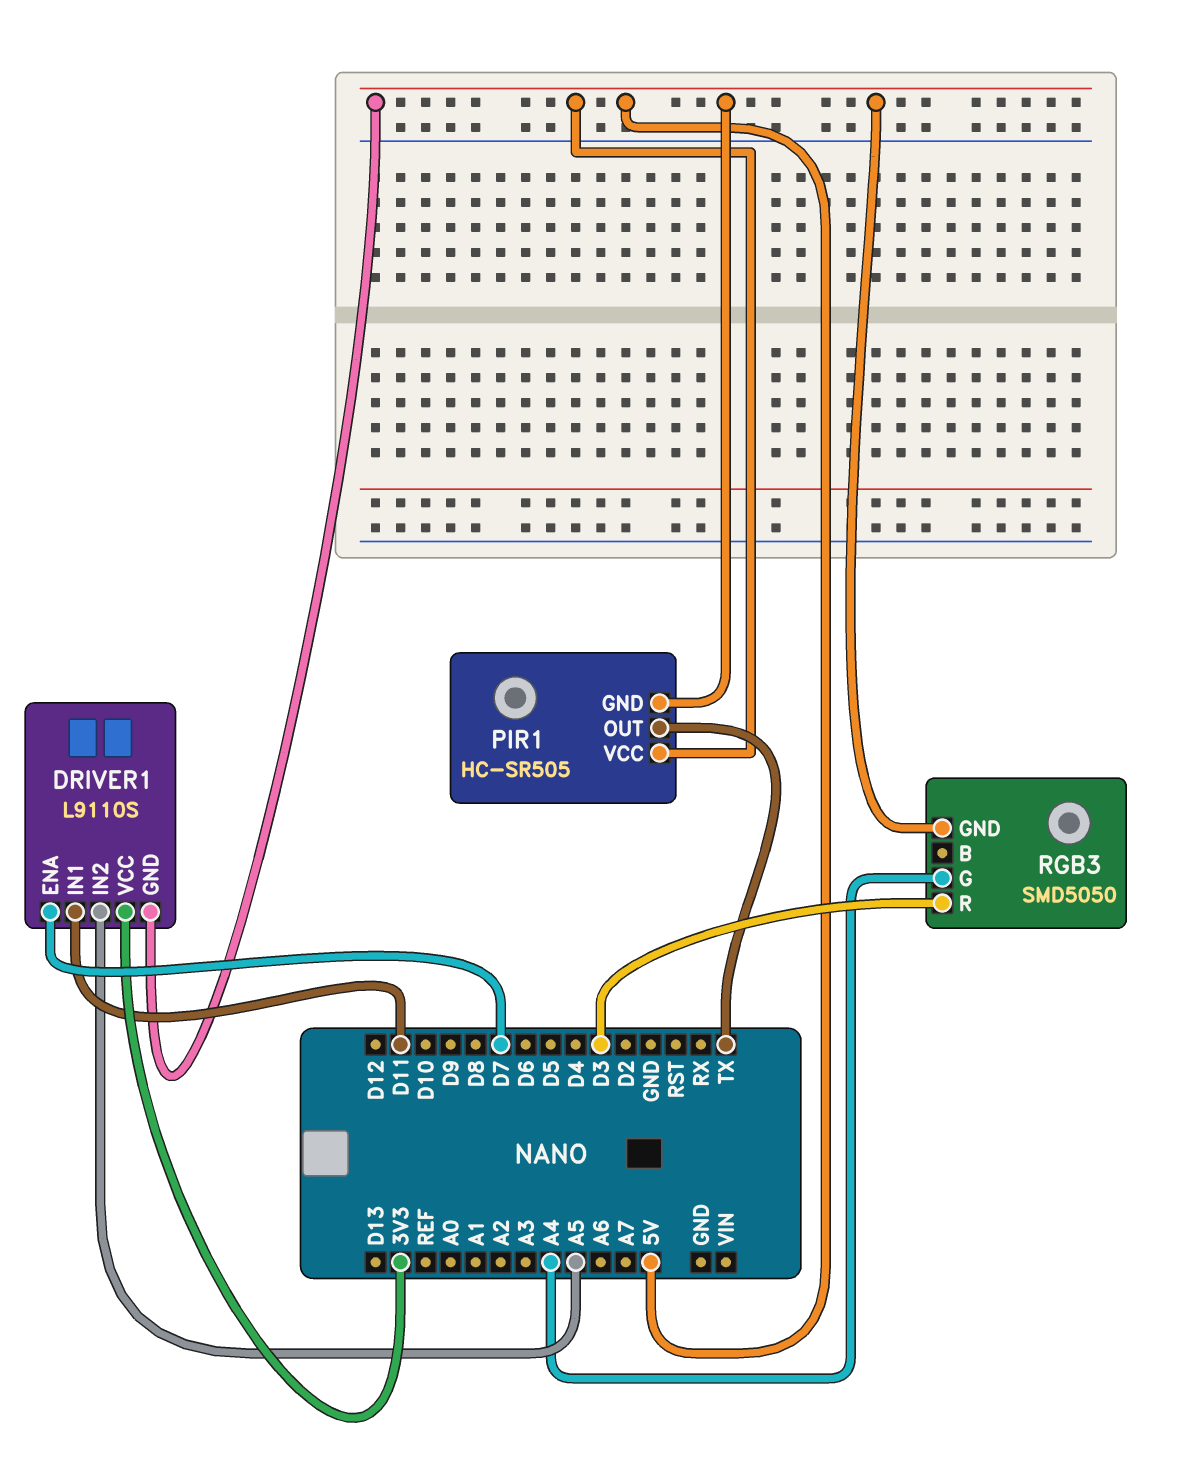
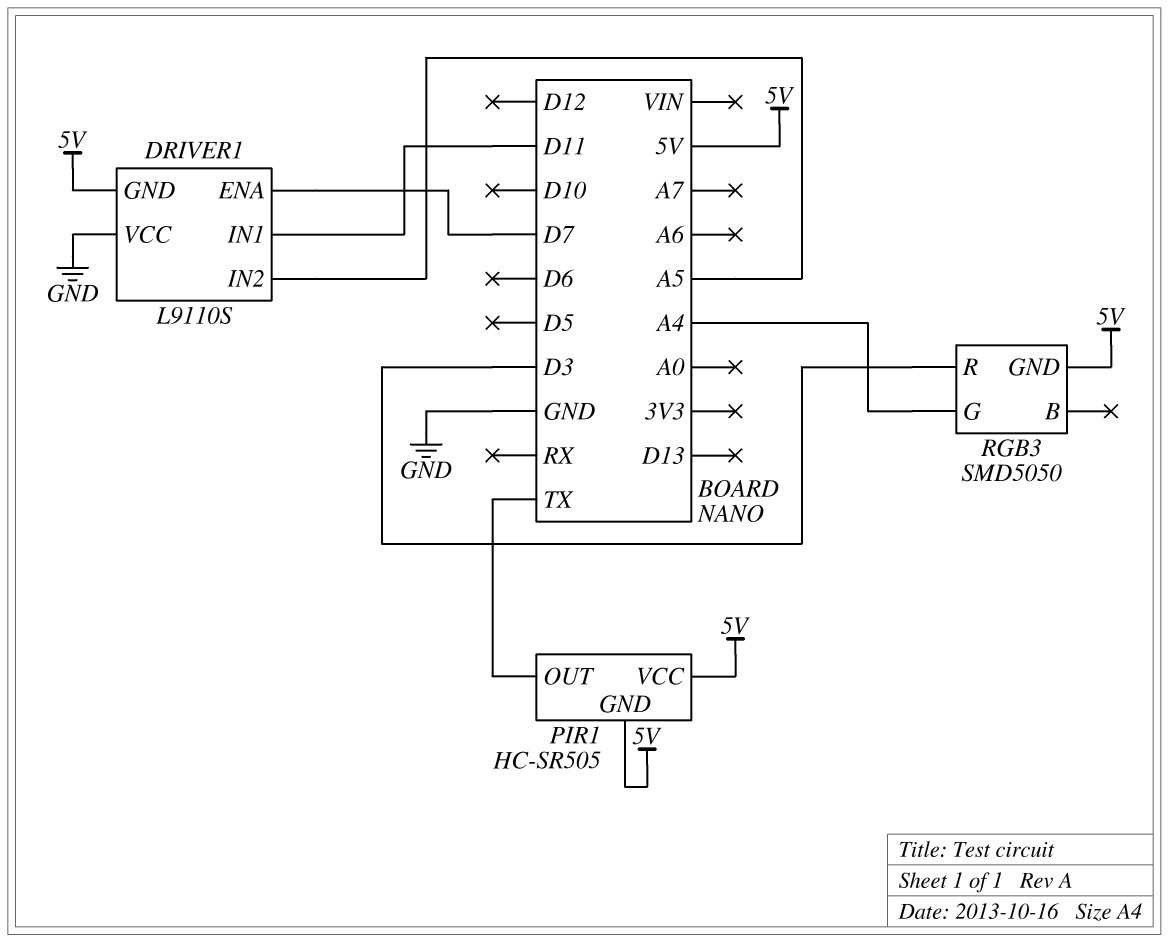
DRIVER1 pin VCC: 3V3 -> GND

